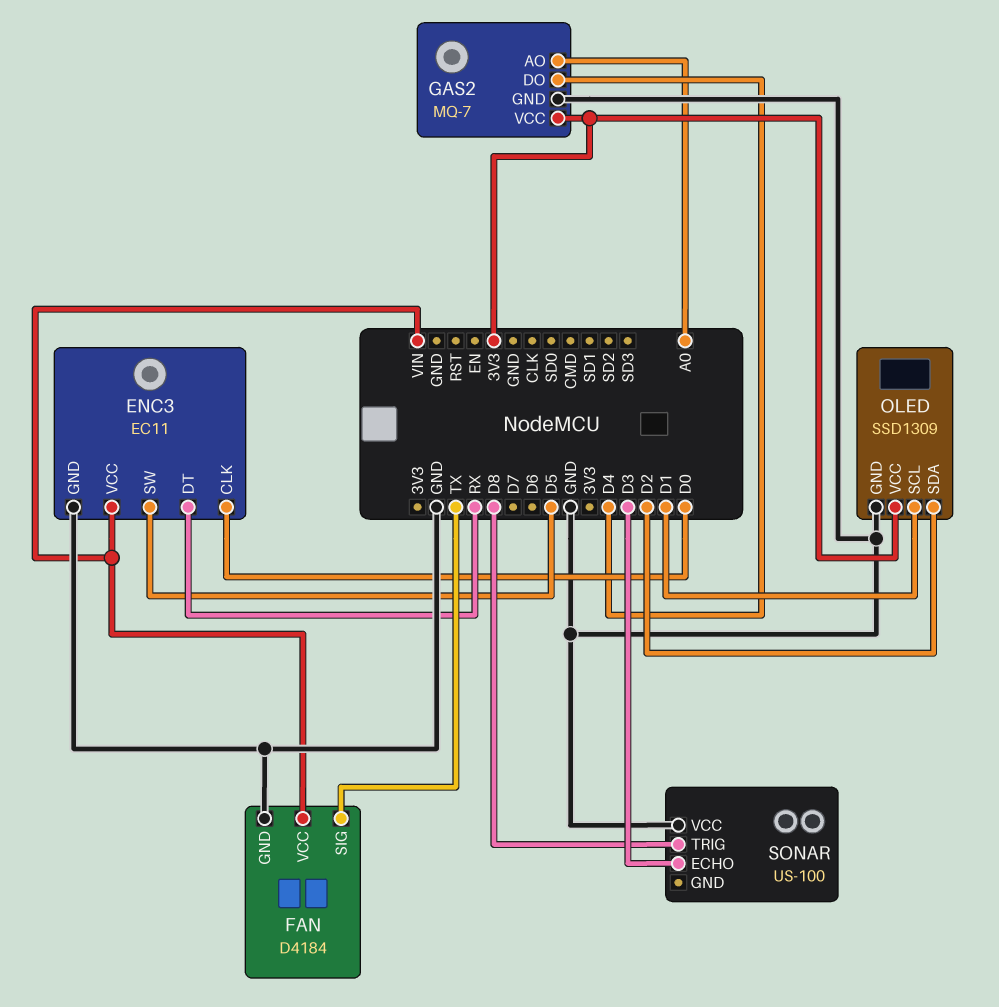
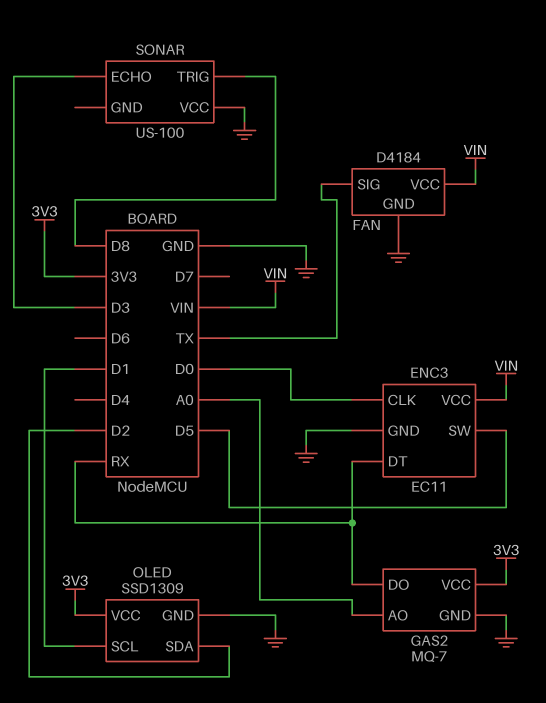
GAS2 pin DO: D4 -> RX

